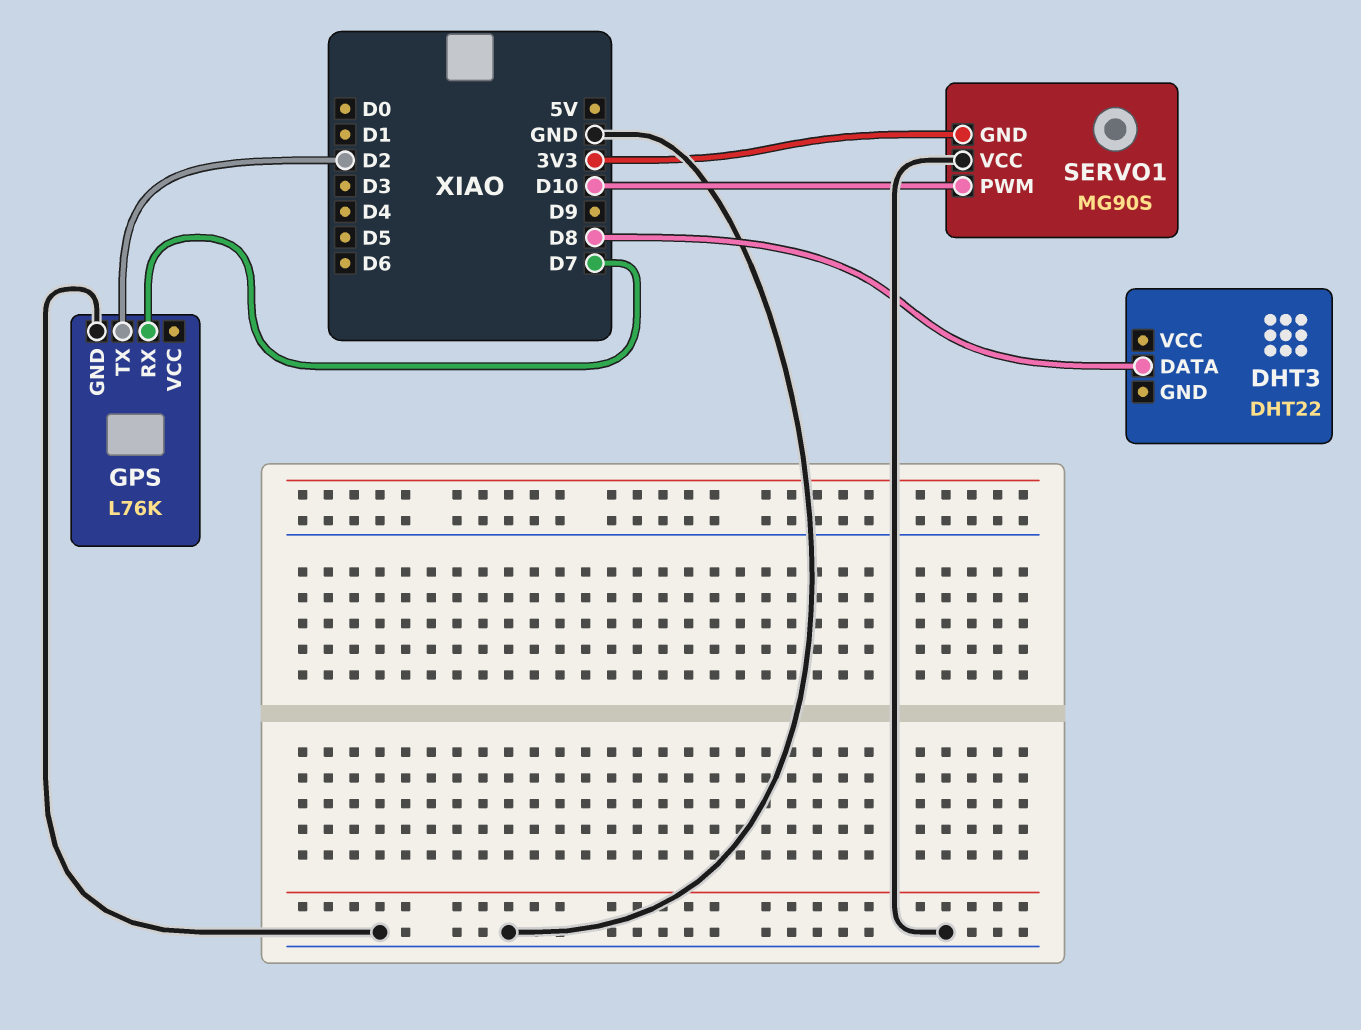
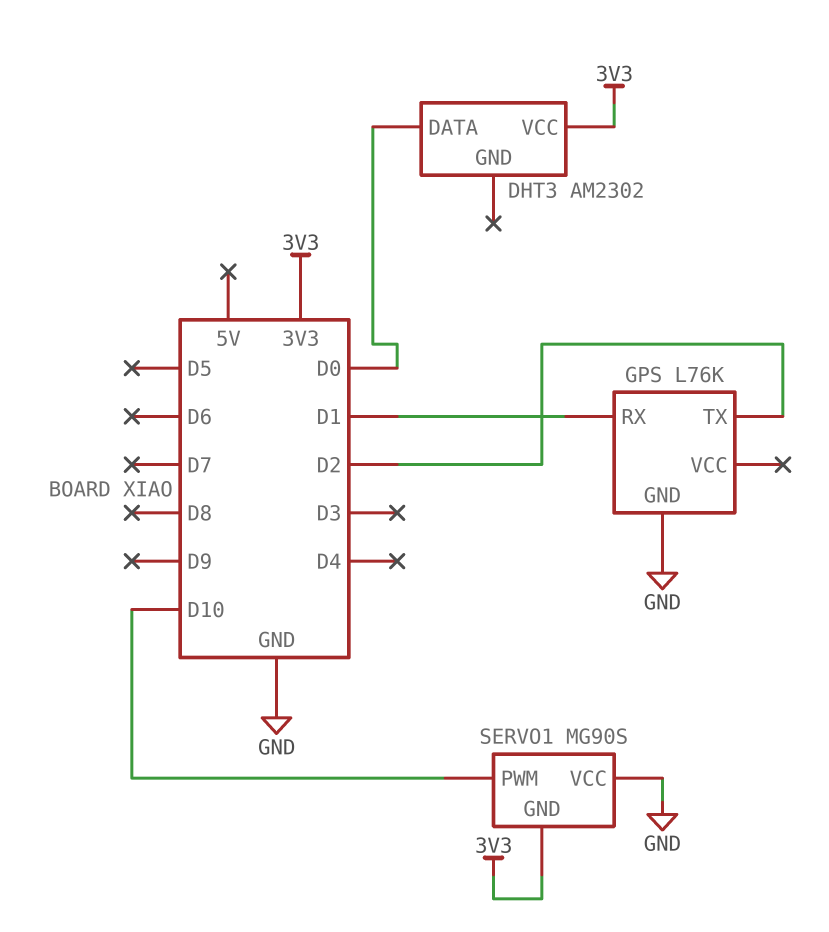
DHT3: DHT22 -> AM2302
DHT3 pin DATA: D8 -> D0
DHT3 pin VCC: none -> 3V3
GPS pin RX: D7 -> D1

